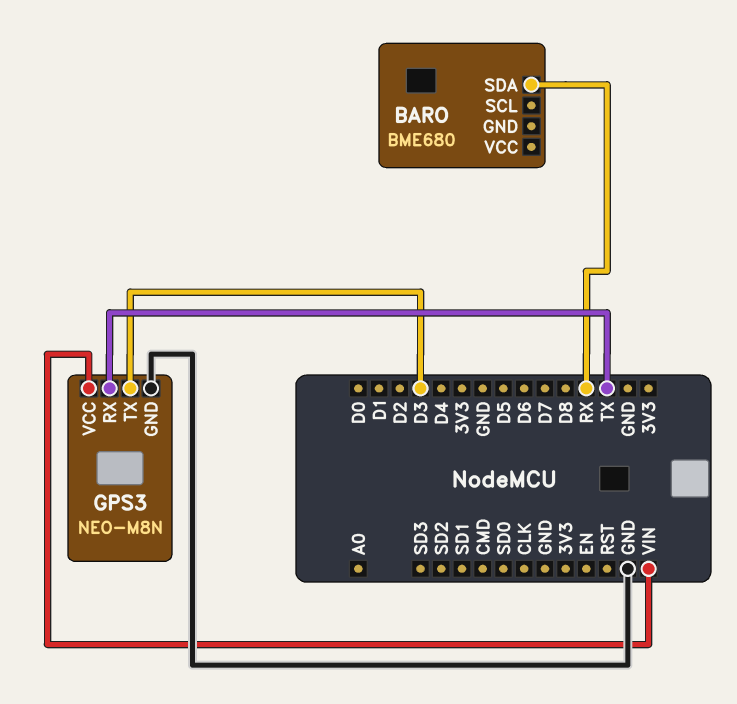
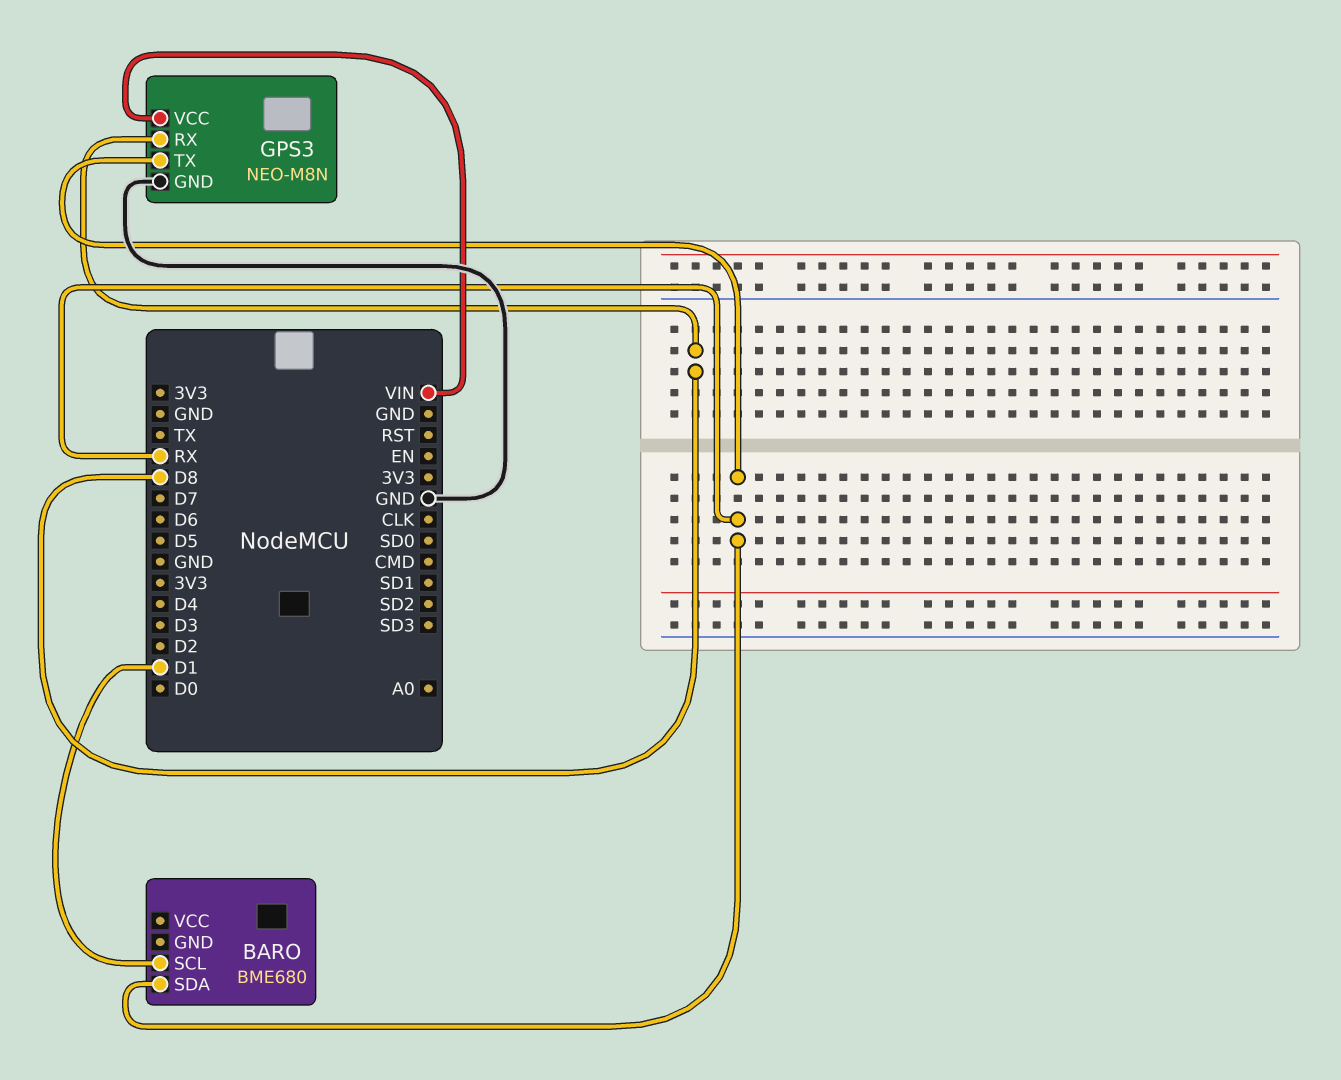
BARO pin SCL: none -> D1
GPS3 pin RX: TX -> D8
GPS3 pin TX: D3 -> RX

